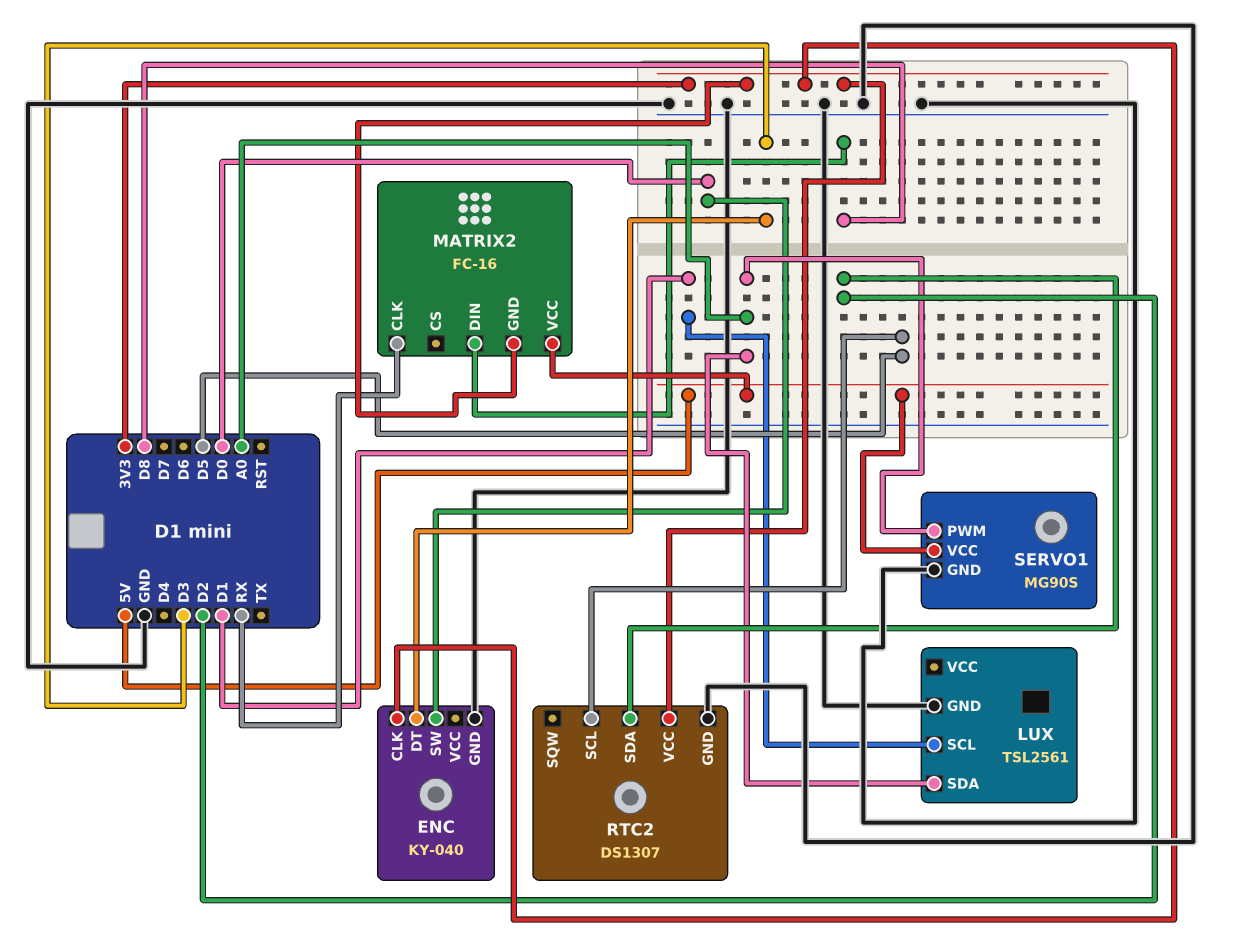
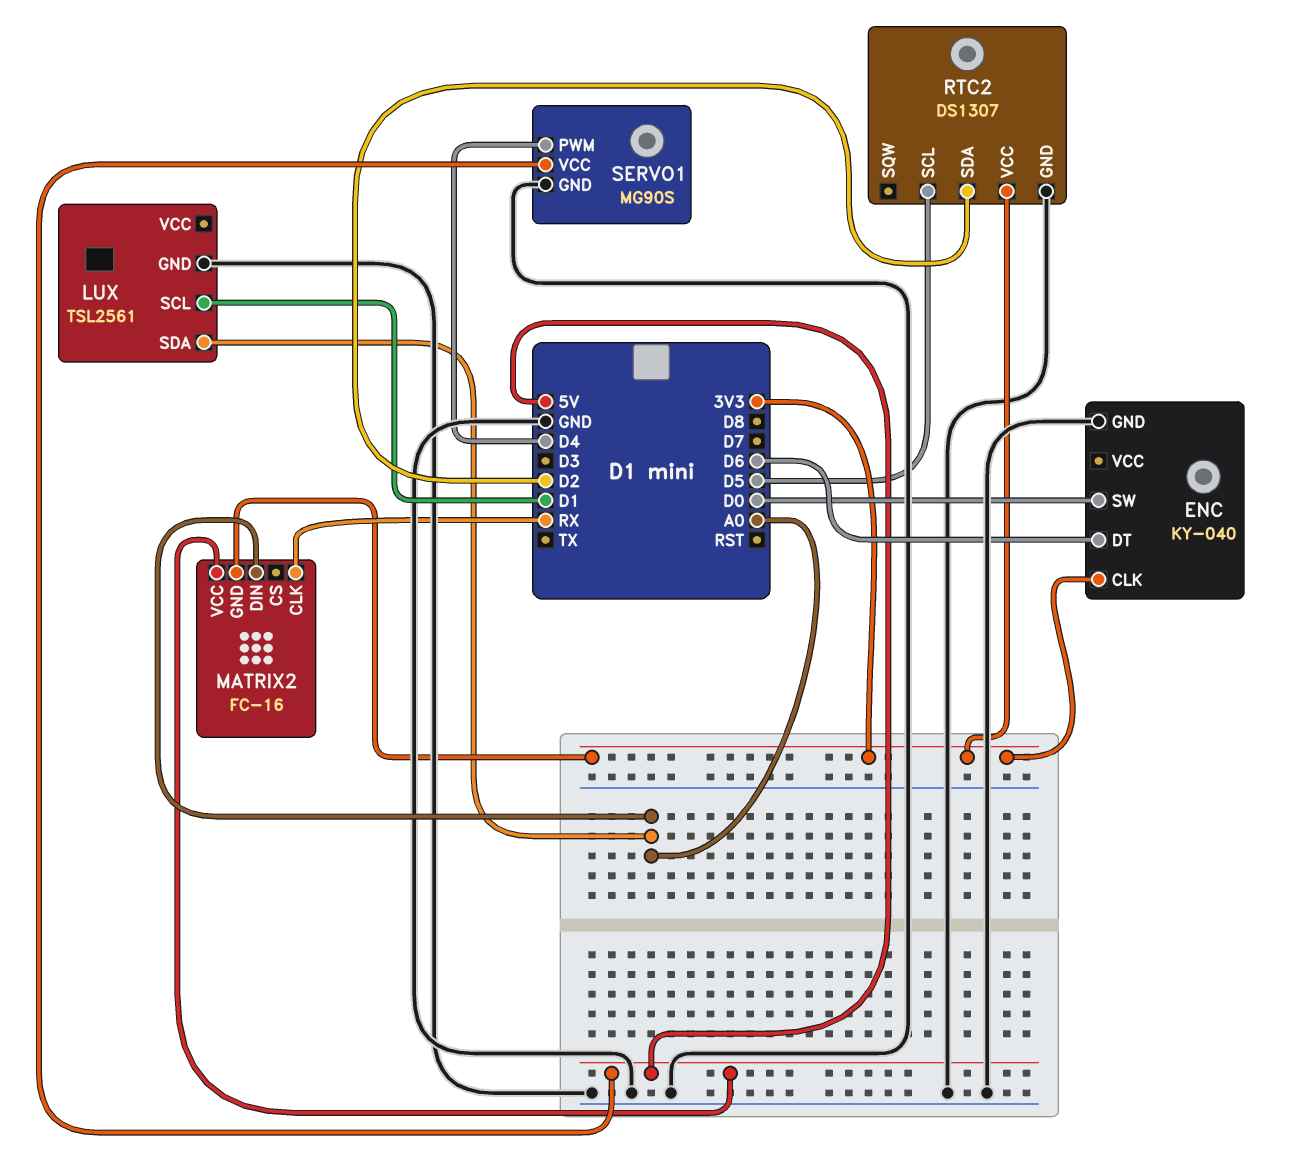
ENC pin DT: D3 -> D6
MATRIX2 pin DIN: D8 -> A0
SERVO1 pin PWM: A0 -> D4

